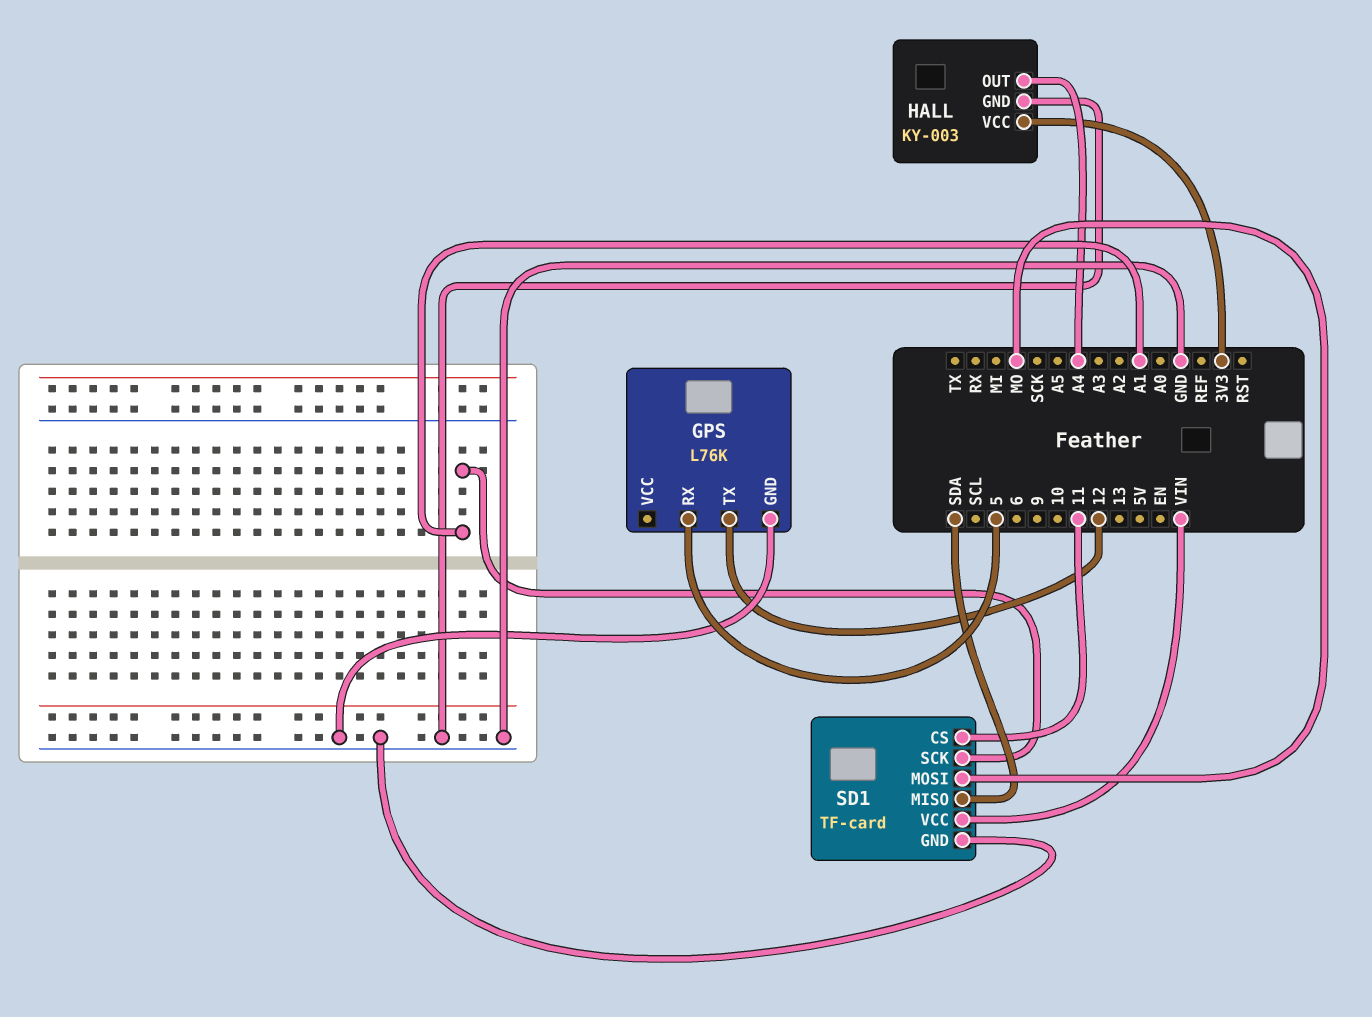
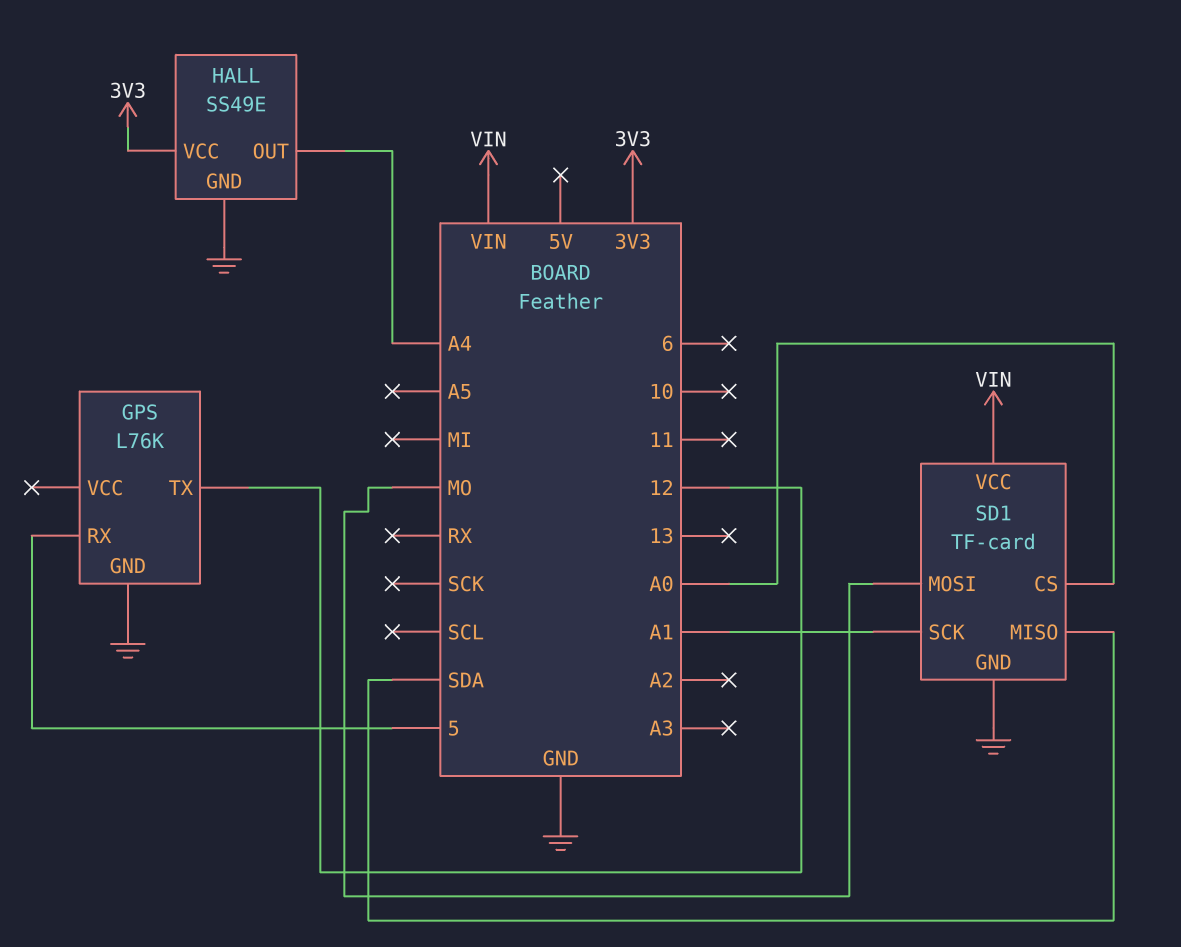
HALL: KY-003 -> SS49E
SD1 pin CS: 11 -> A0

